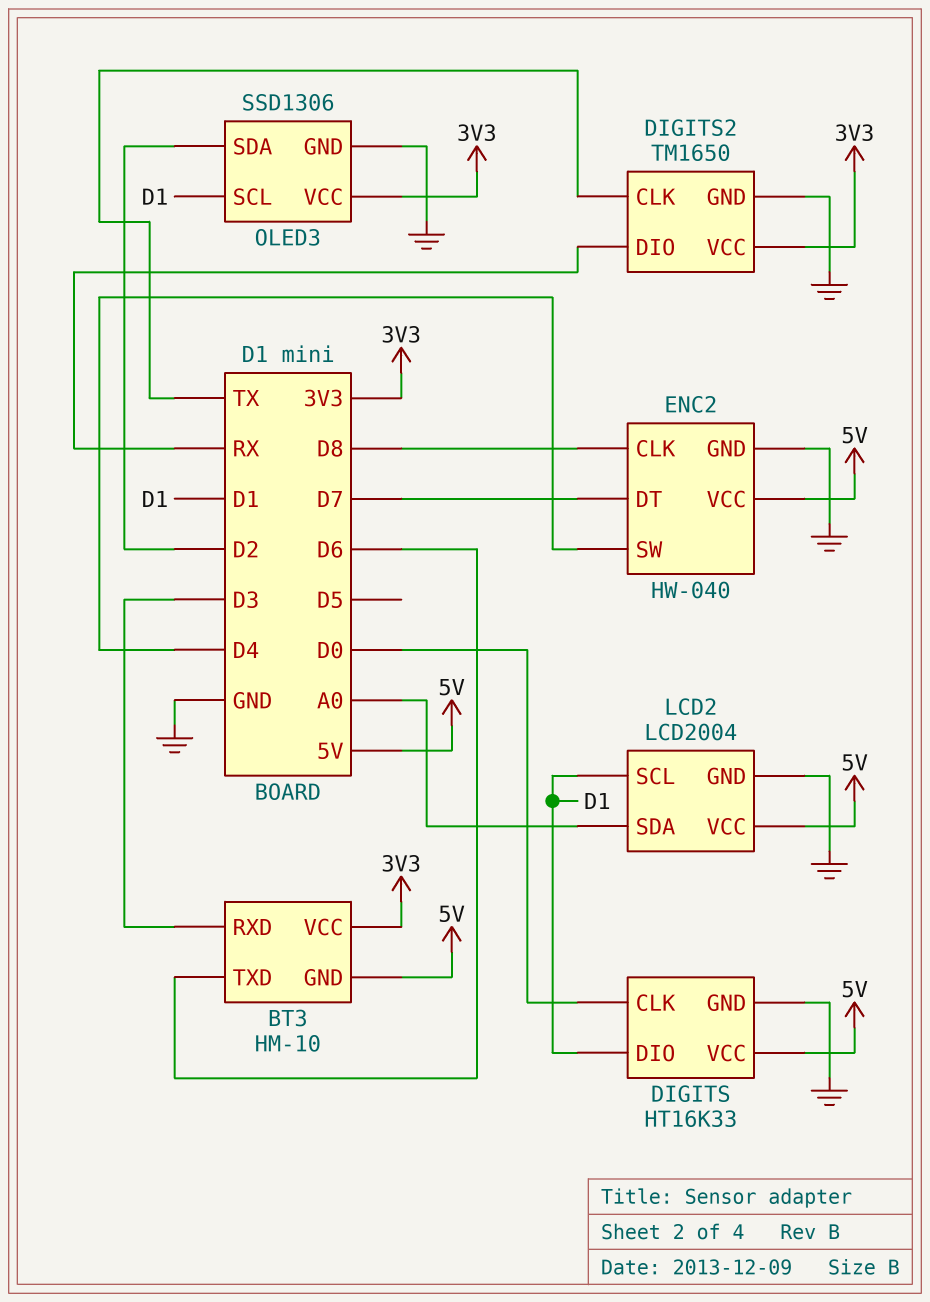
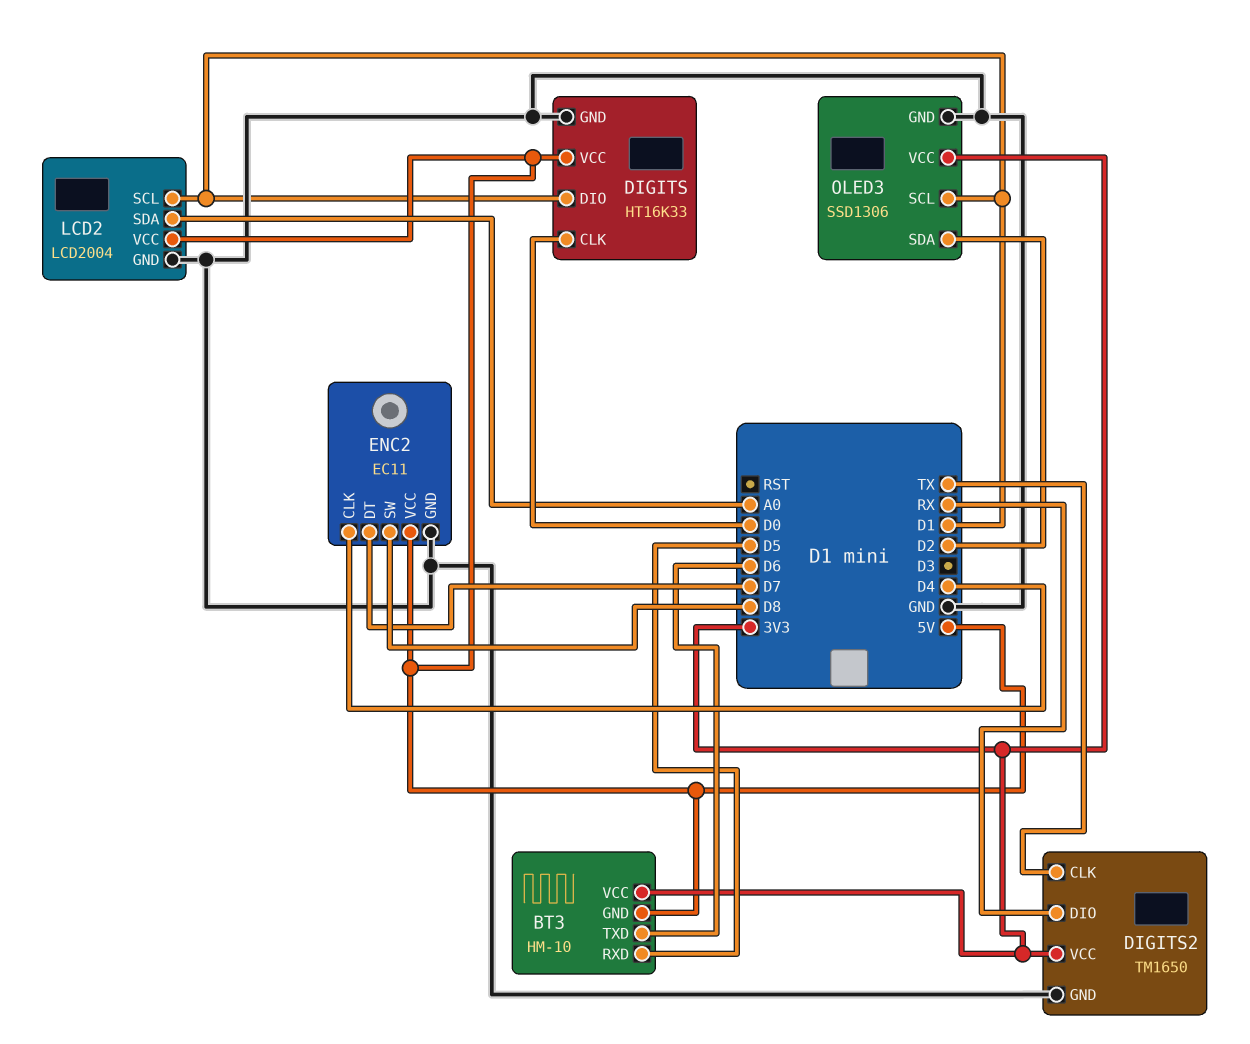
BT3 pin RXD: D3 -> D5
ENC2: HW-040 -> EC11
ENC2 pin CLK: D8 -> D4
ENC2 pin SW: D4 -> D8

